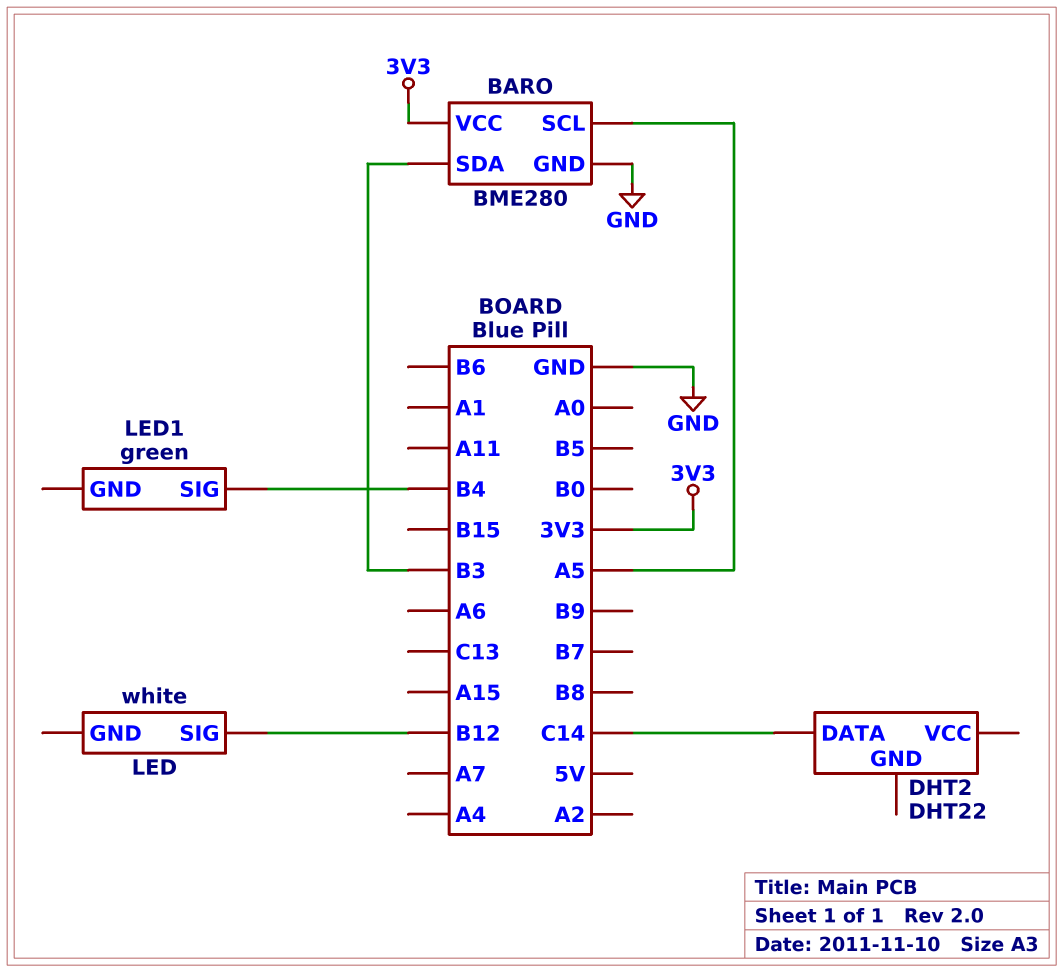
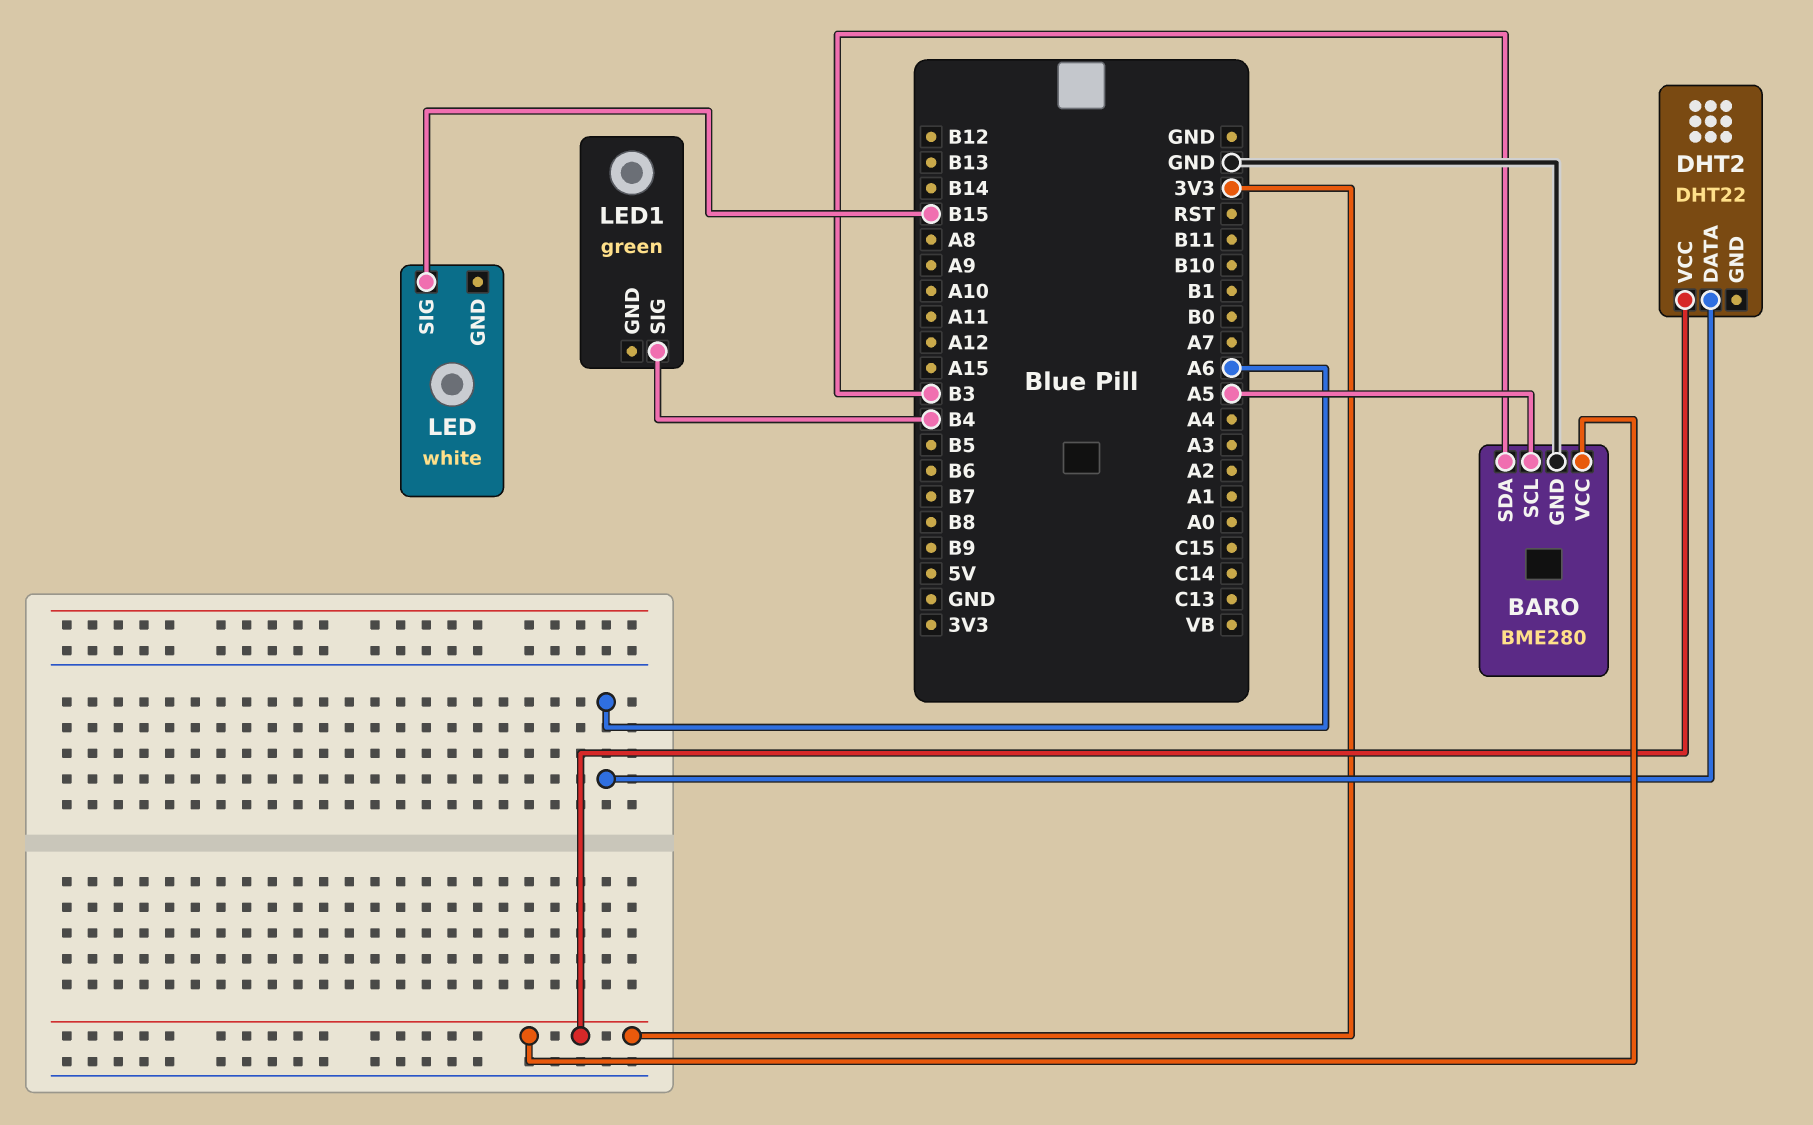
DHT2 pin DATA: C14 -> A6
DHT2 pin VCC: none -> 3V3
LED pin SIG: B12 -> B15

